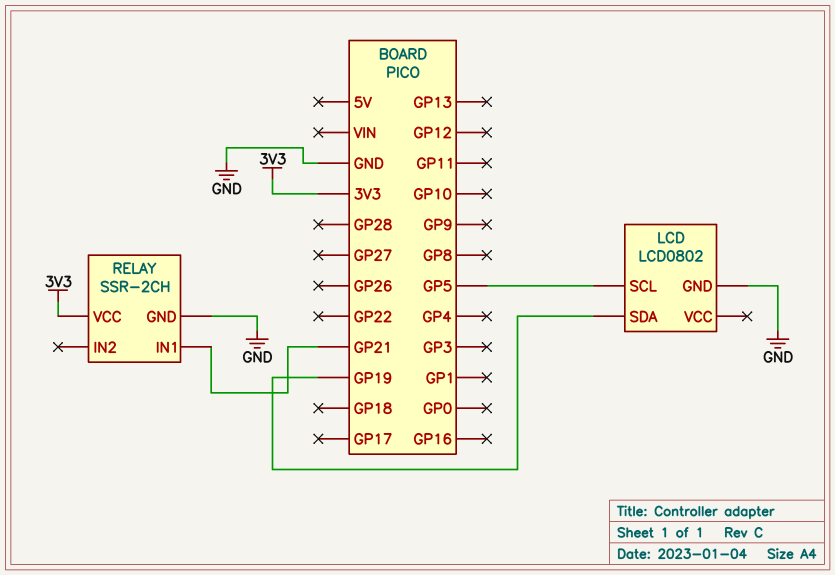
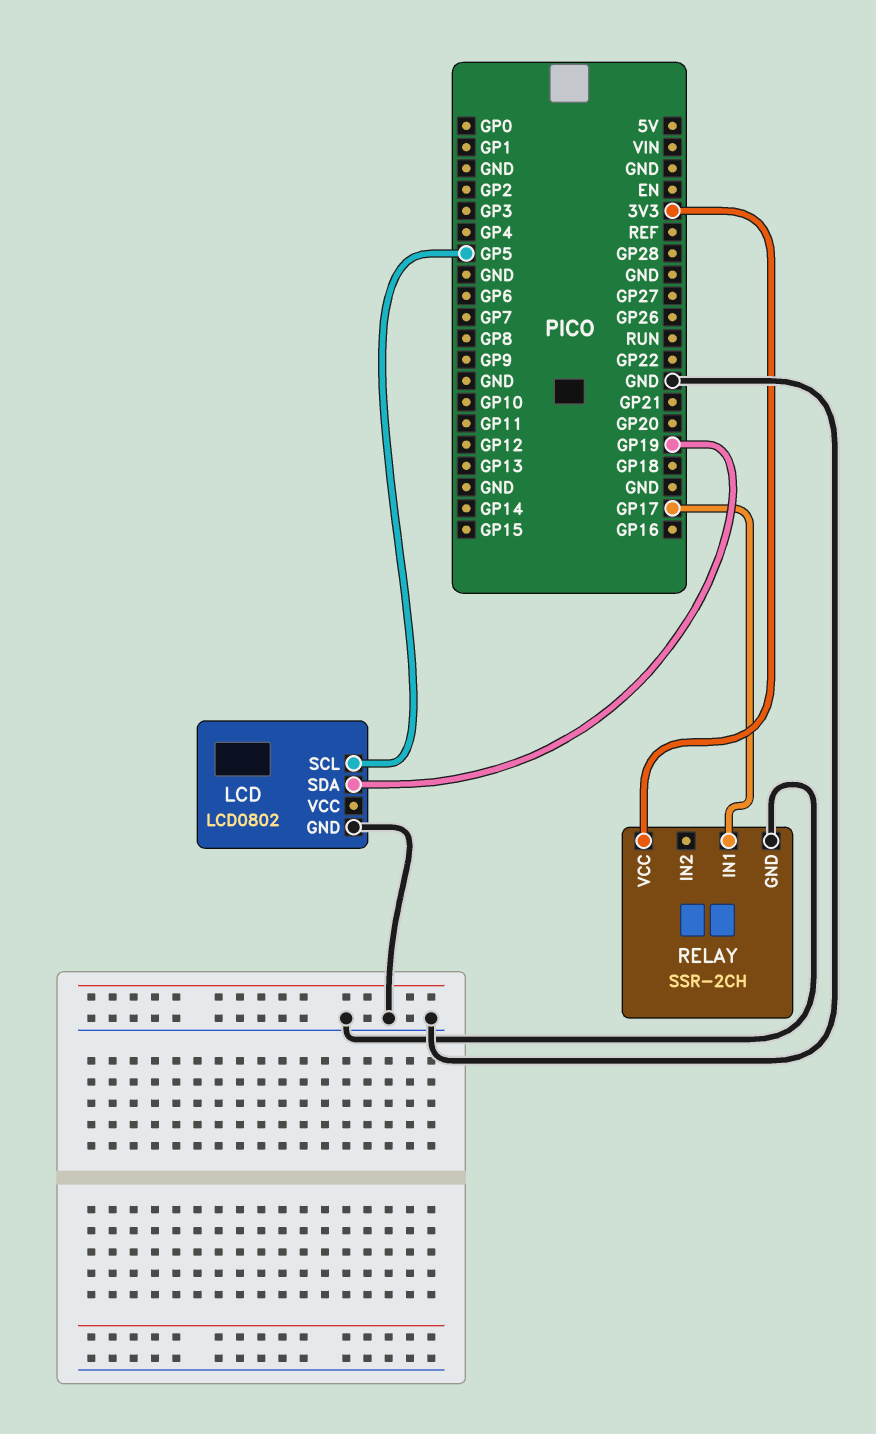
RELAY pin IN1: GP21 -> GP17

